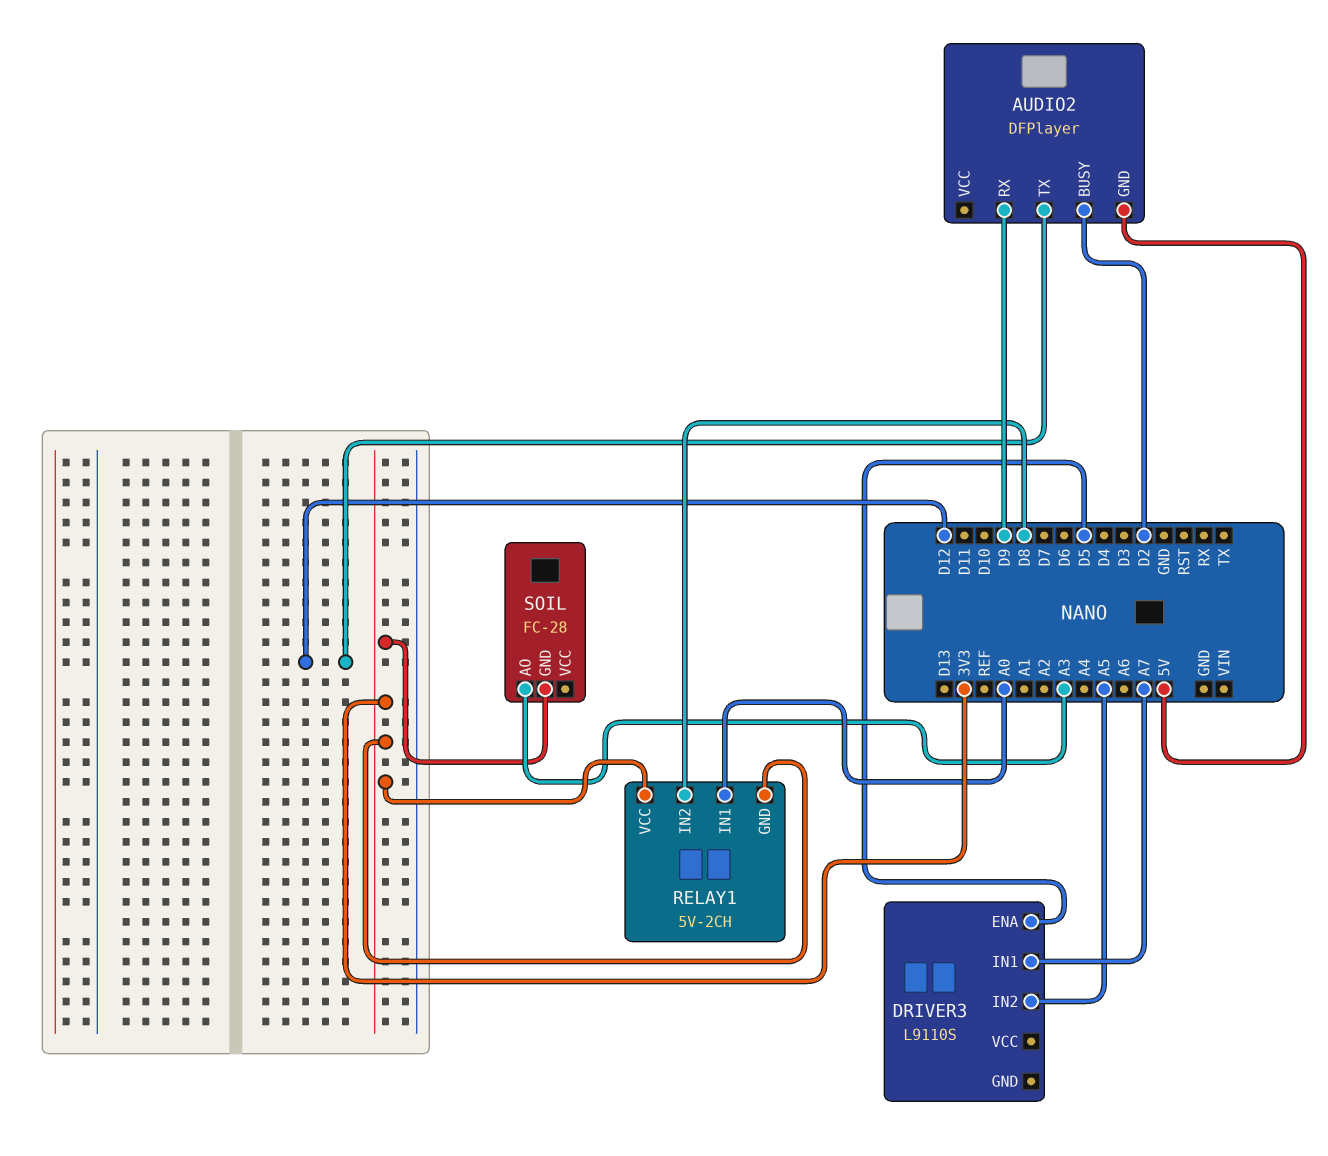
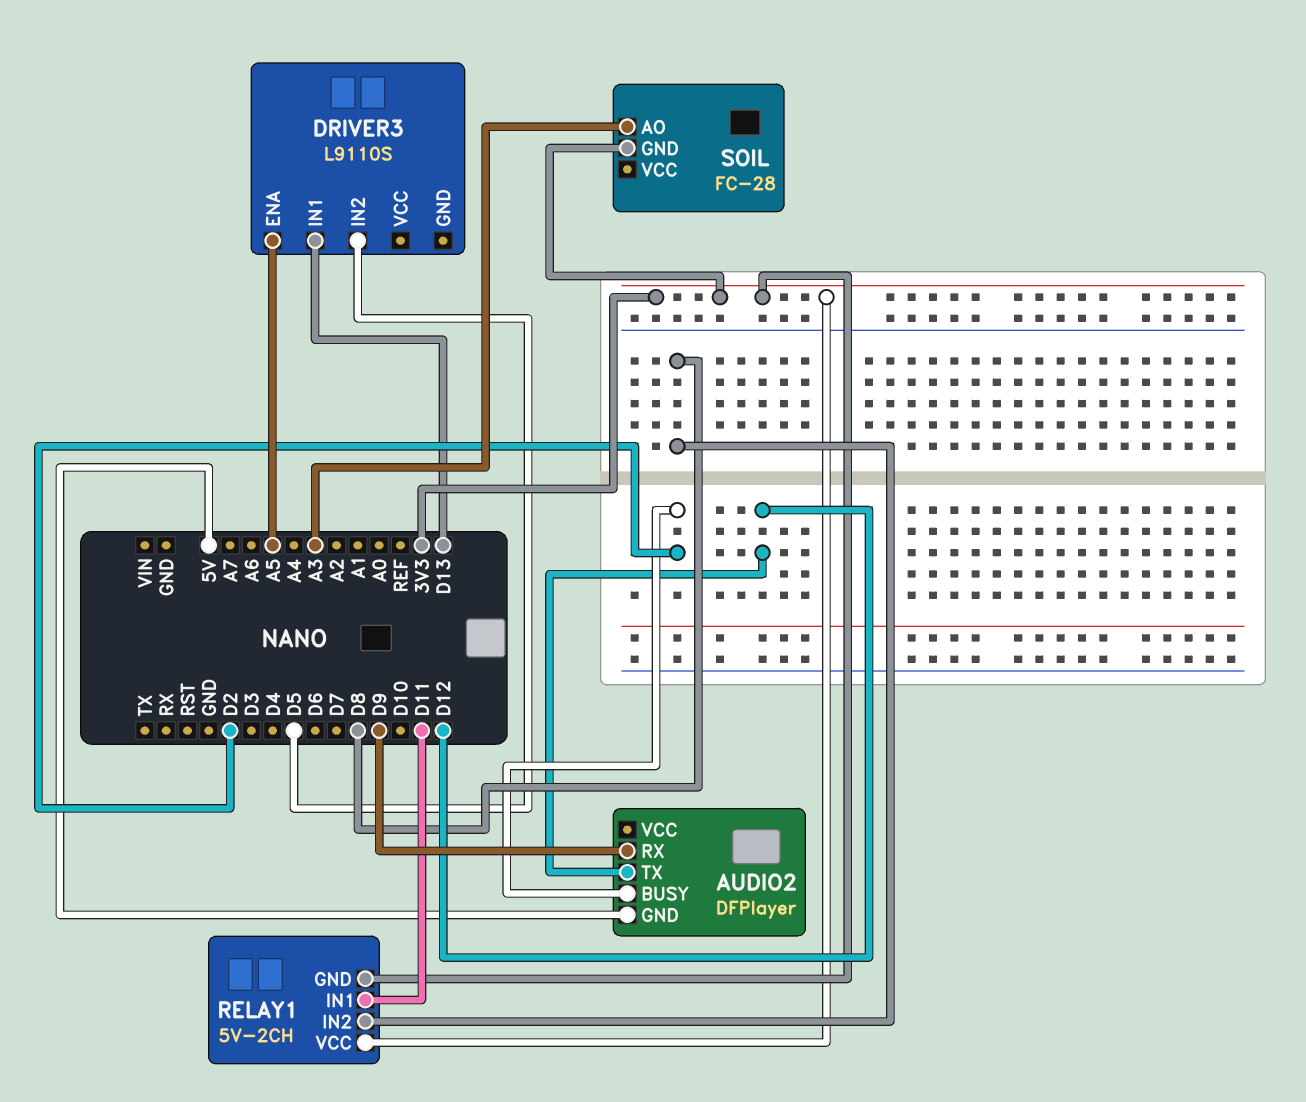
DRIVER3 pin ENA: D5 -> A5
DRIVER3 pin IN1: A7 -> D13
DRIVER3 pin IN2: A5 -> D5
RELAY1 pin IN1: A0 -> D11

